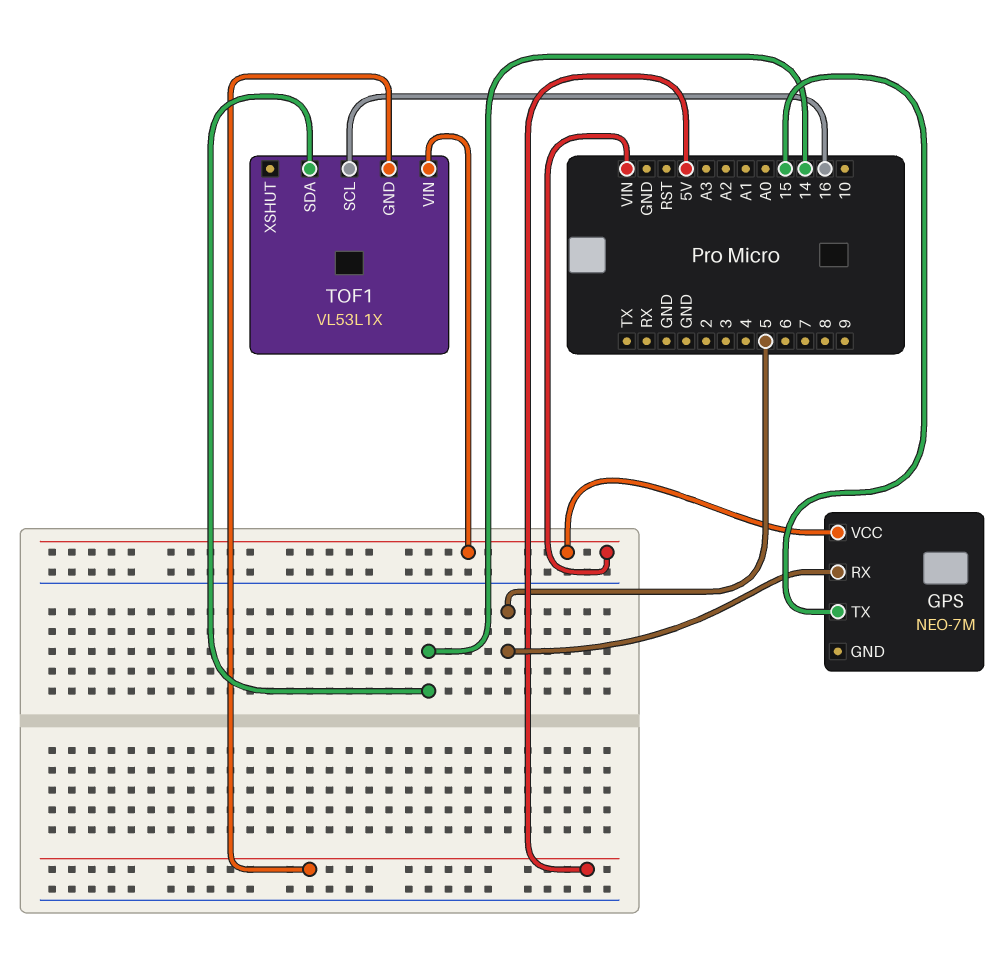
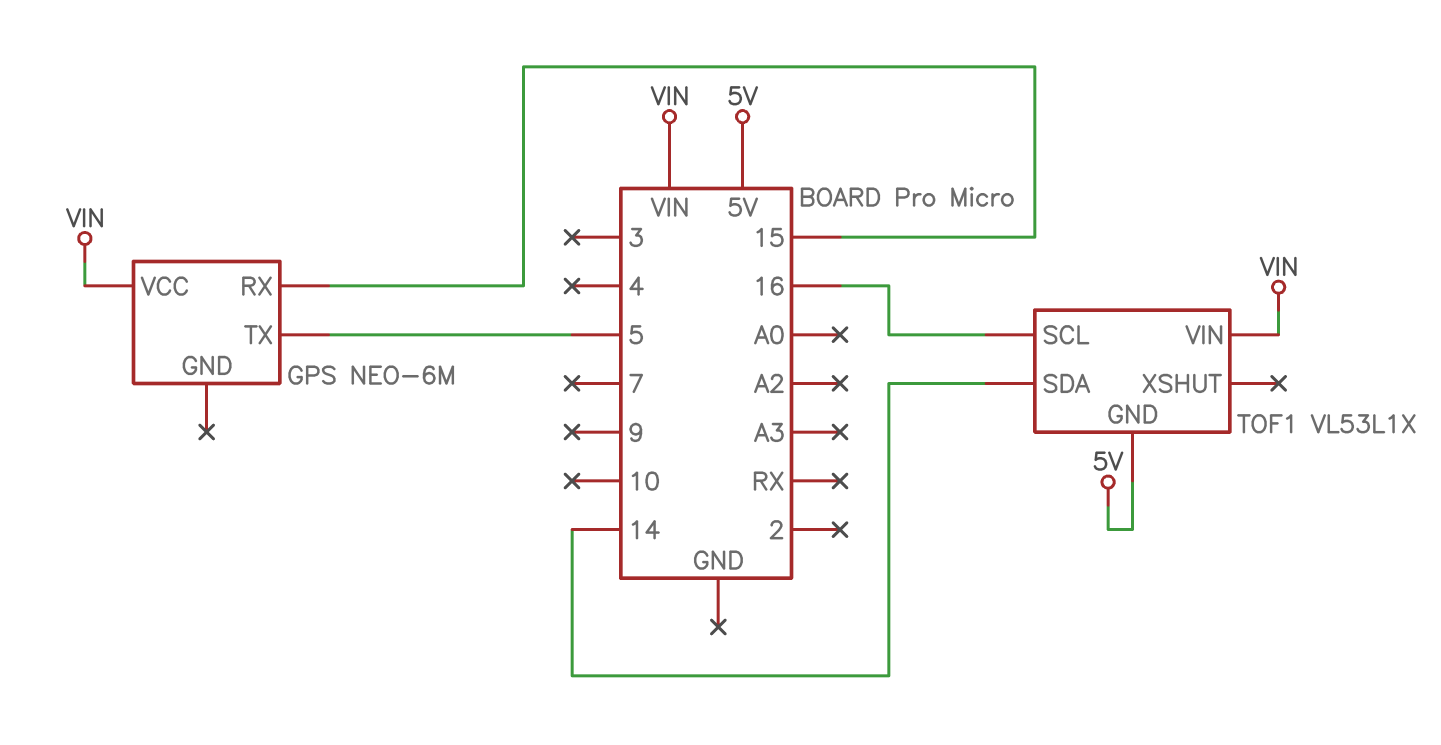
GPS: NEO-7M -> NEO-6M
GPS pin RX: 5 -> 15
GPS pin TX: 15 -> 5

